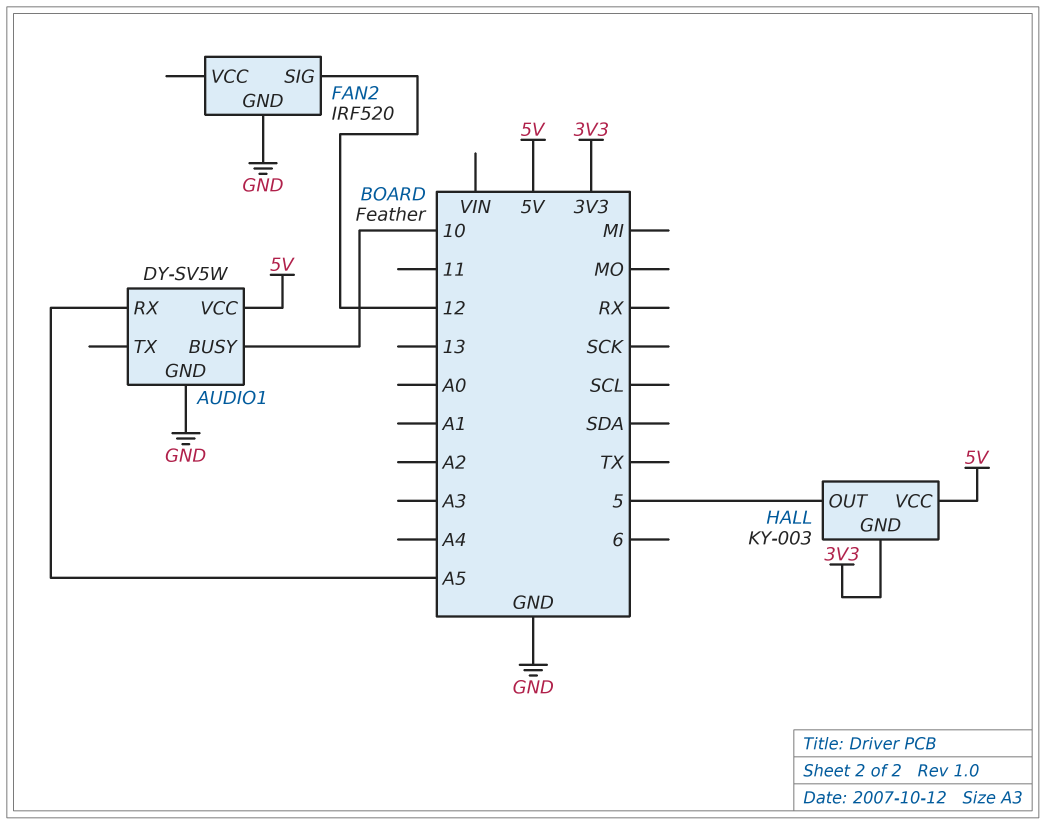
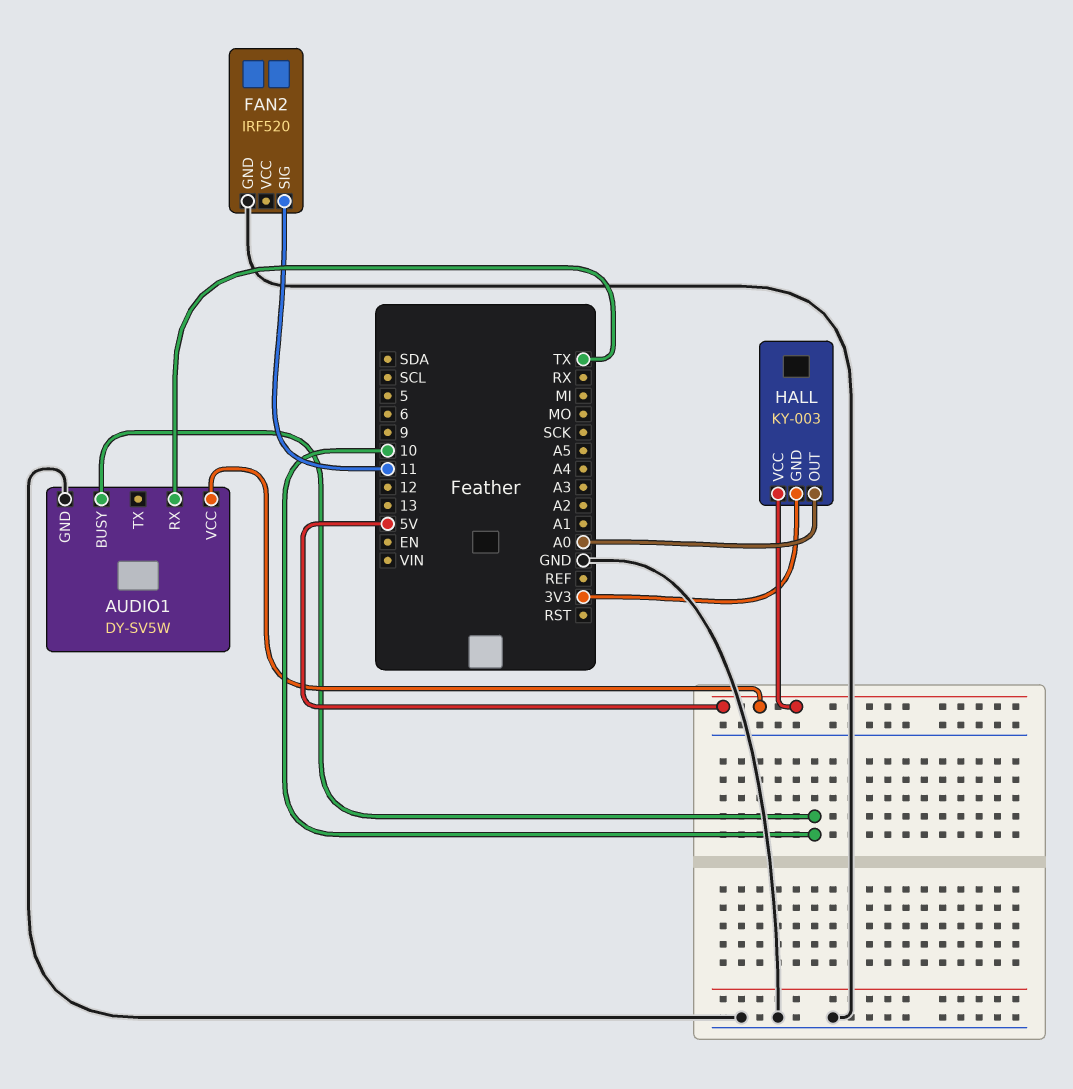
AUDIO1 pin RX: A5 -> TX
FAN2 pin SIG: 12 -> 11
HALL pin OUT: 5 -> A0

